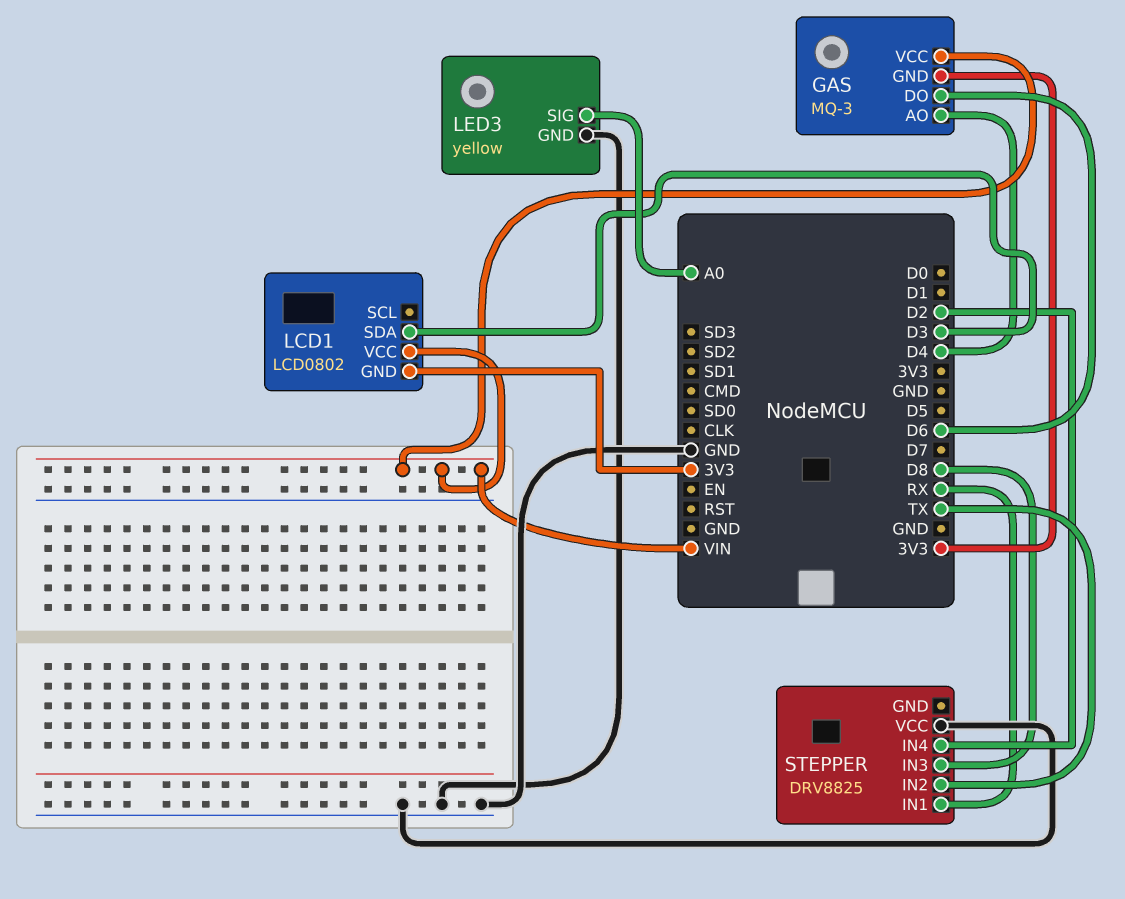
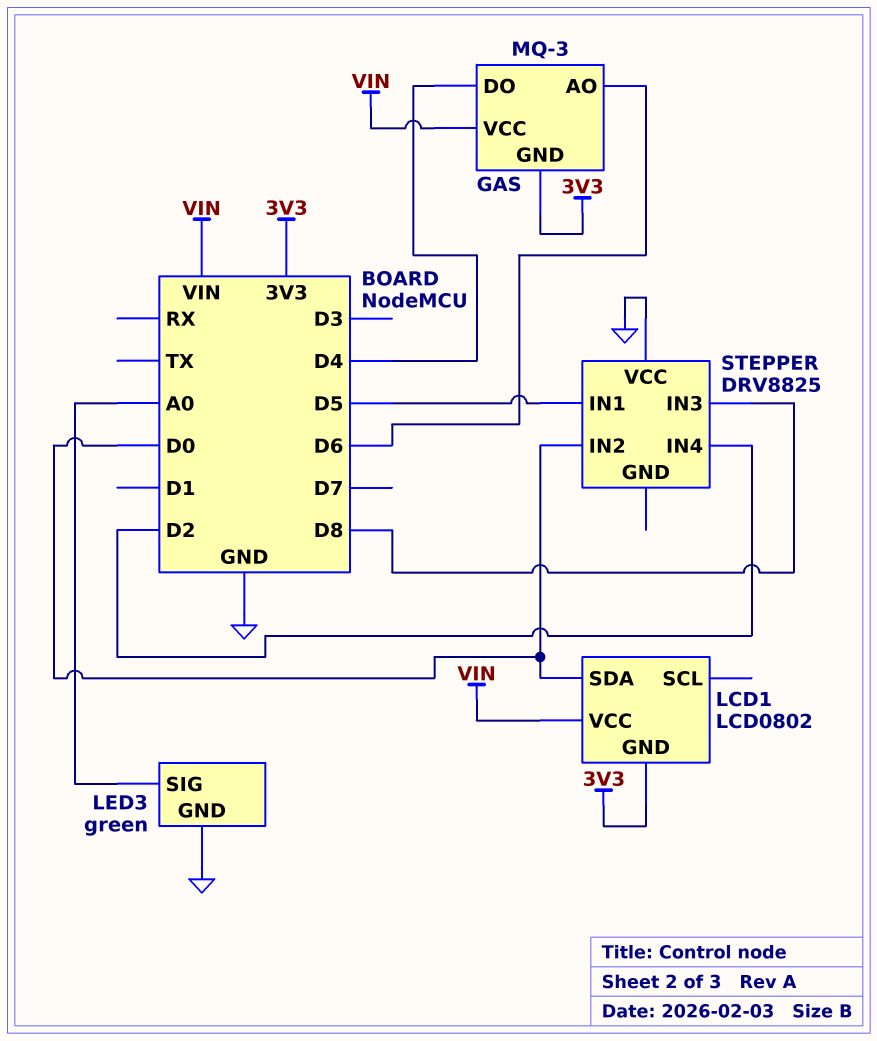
GAS pin AO: D4 -> D6
GAS pin DO: D6 -> D4
LCD1 pin SDA: D3 -> D0
LED3: yellow -> green
STEPPER pin IN1: RX -> D5
STEPPER pin IN2: TX -> D0

